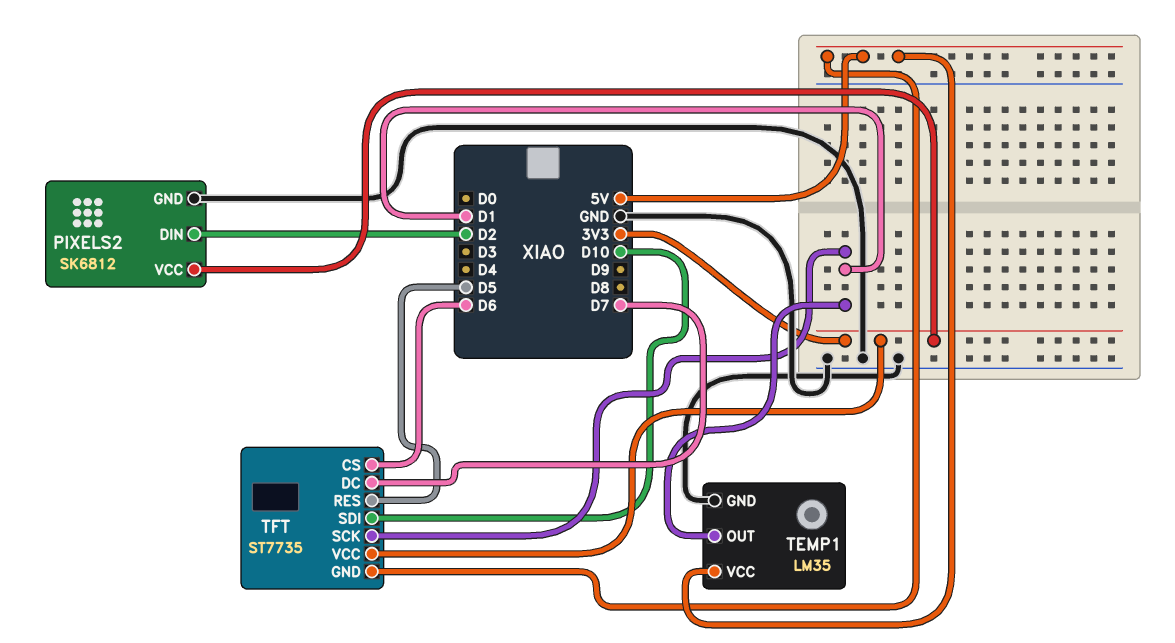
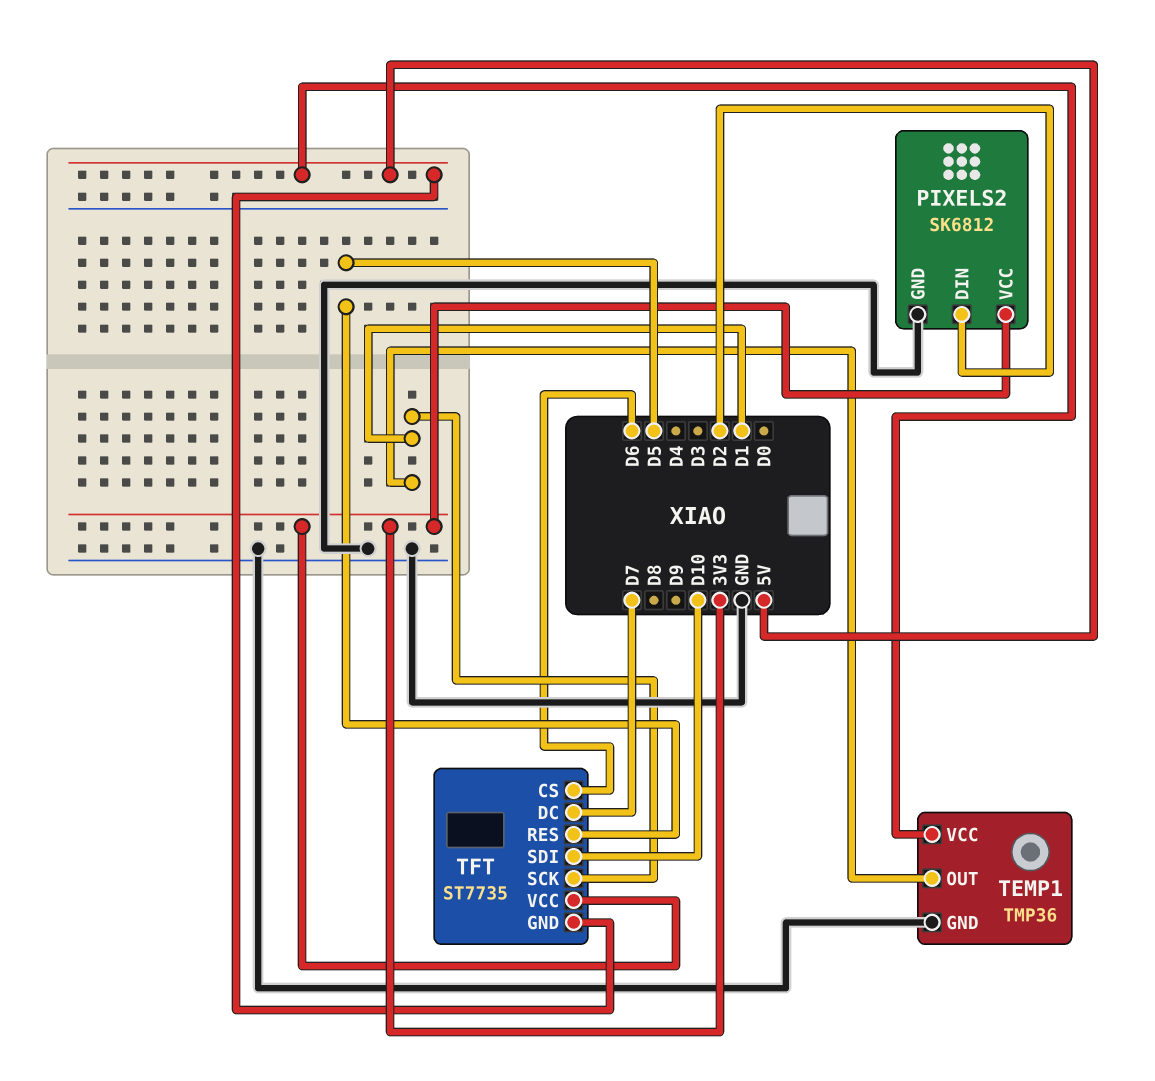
TEMP1: LM35 -> TMP36

